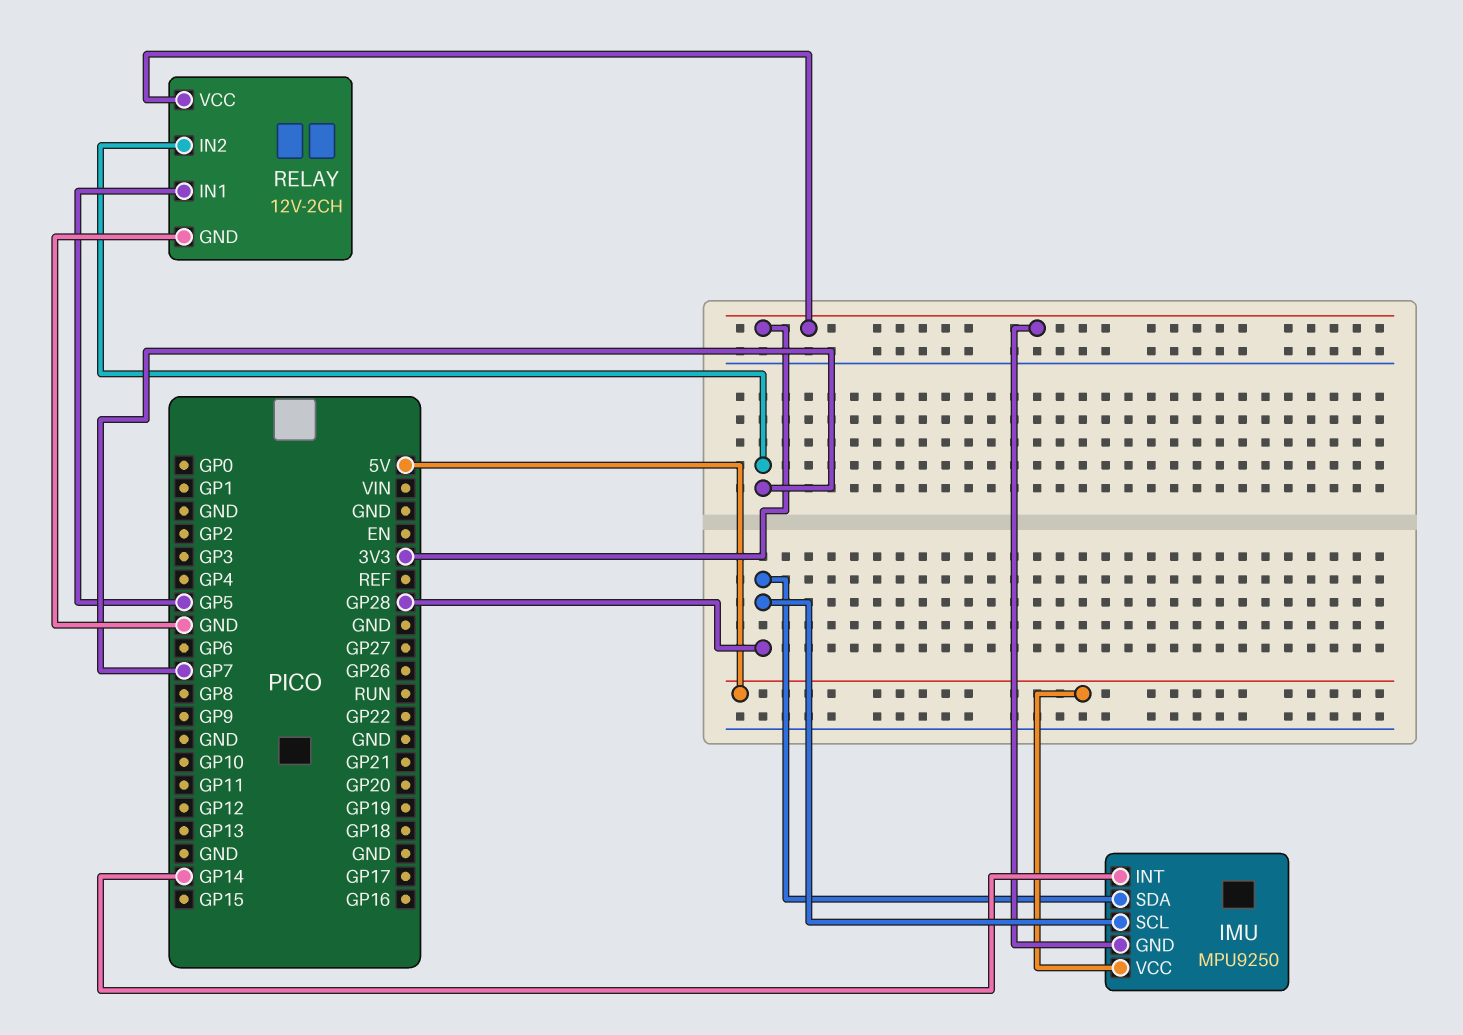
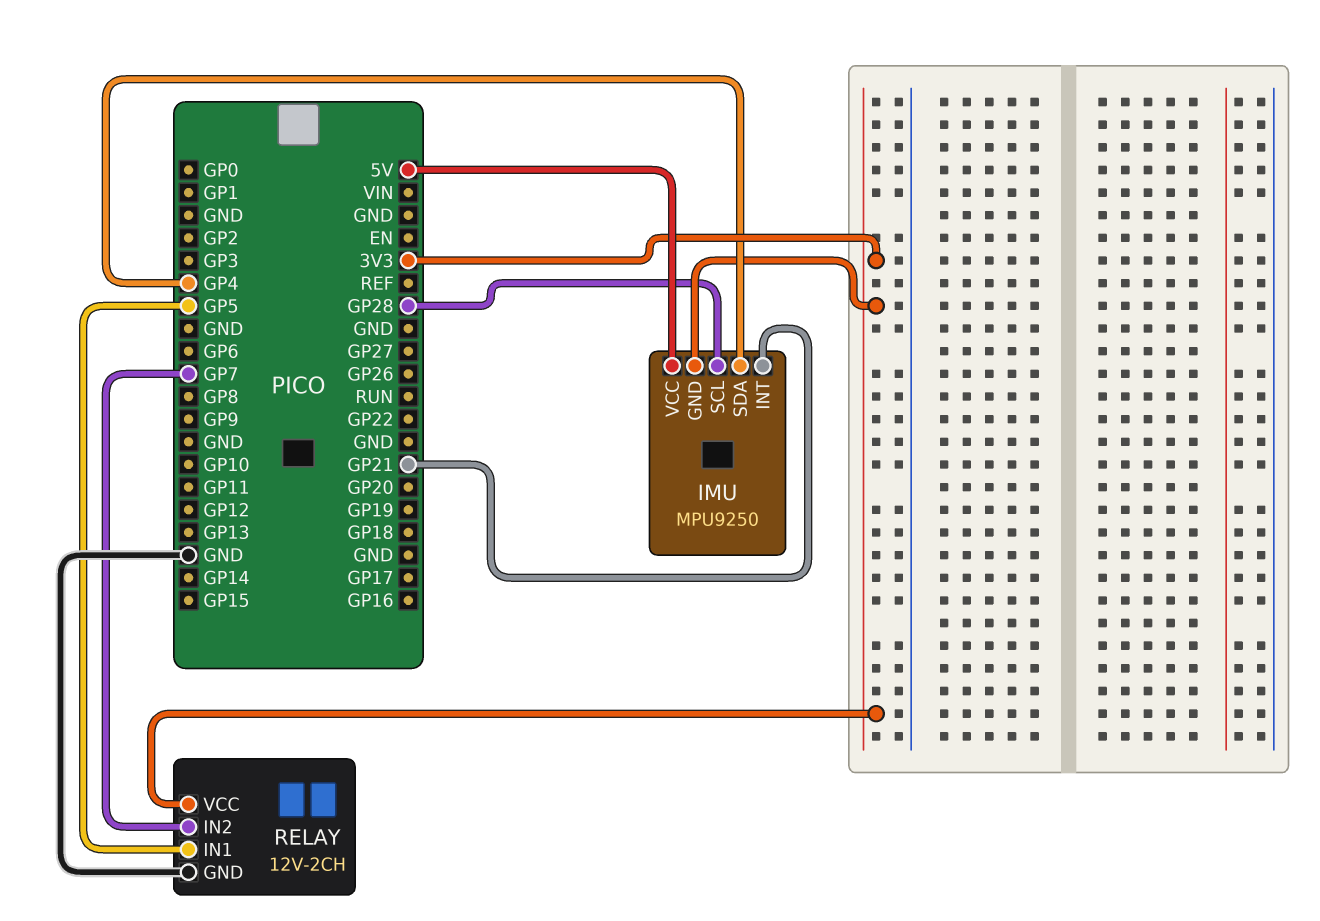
IMU pin INT: GP14 -> GP21
IMU pin SDA: GP28 -> GP4

